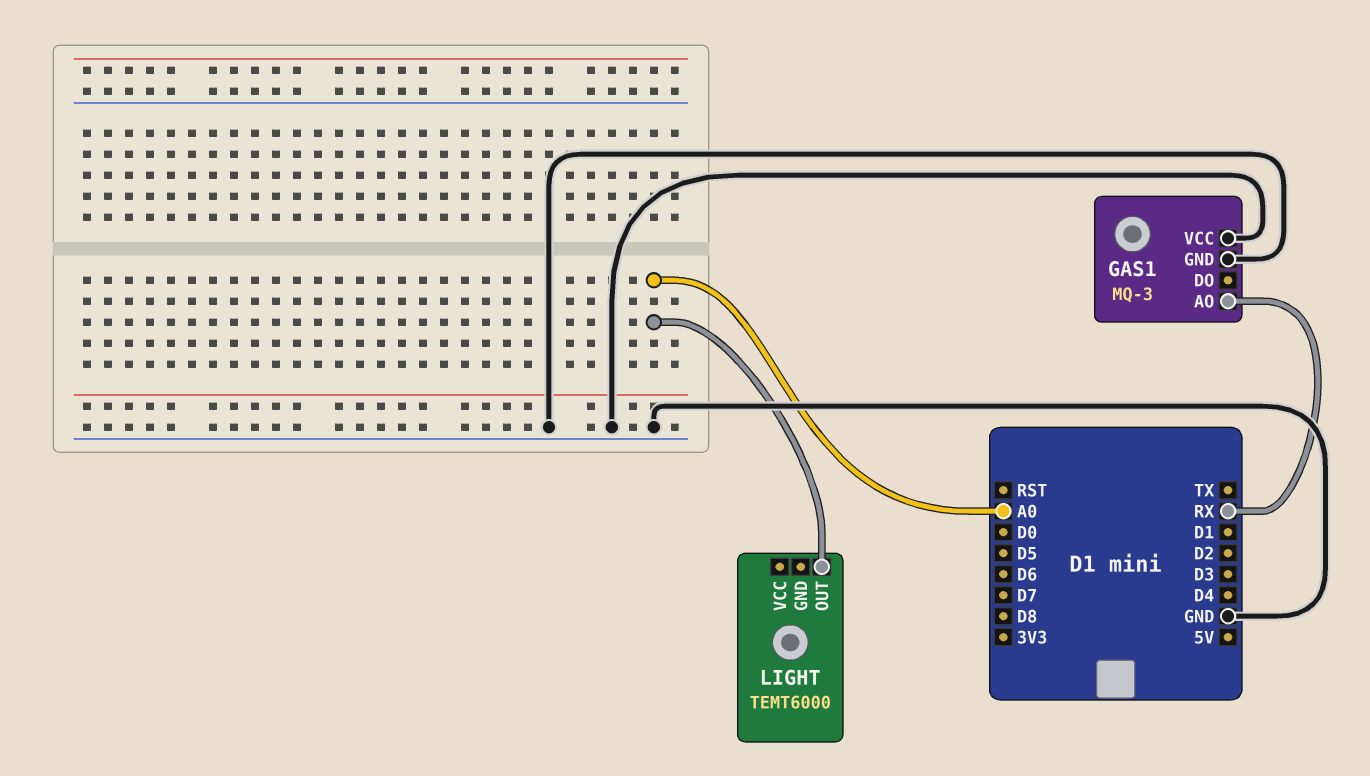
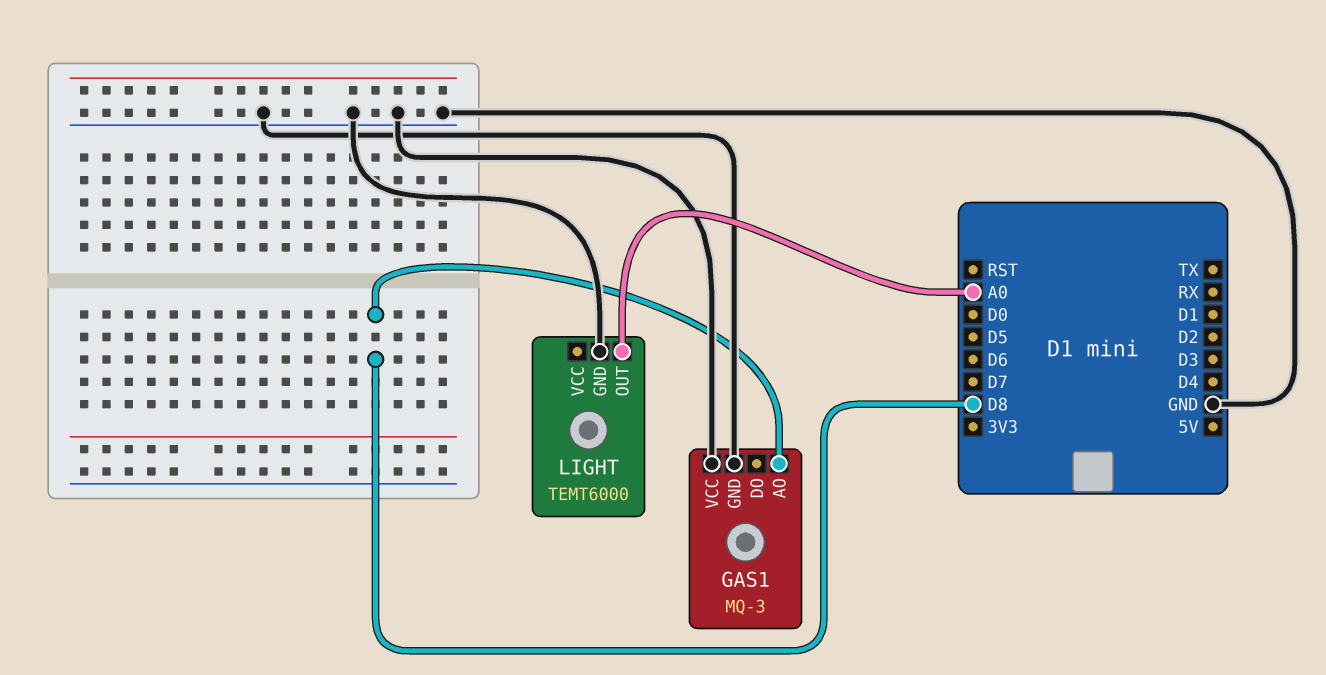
GAS1 pin AO: RX -> D8
LIGHT pin GND: none -> GND

